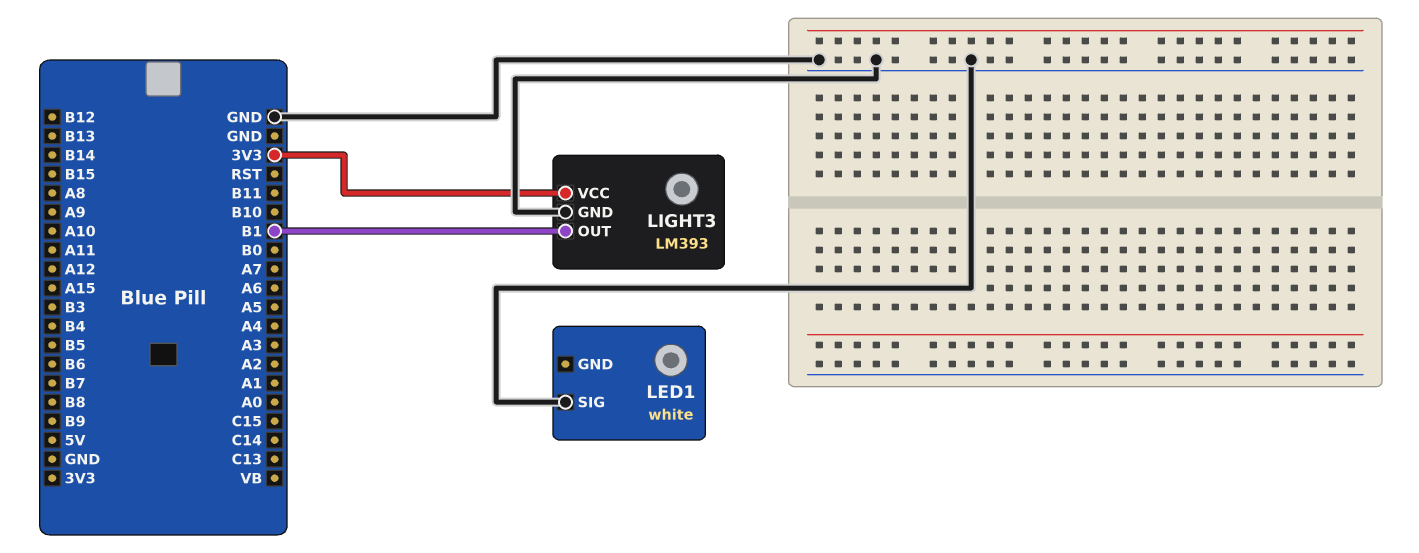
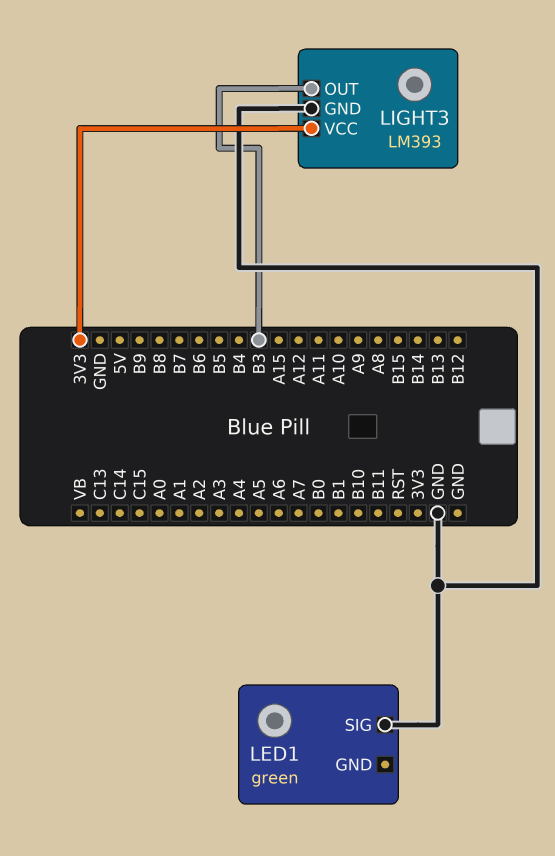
LED1: white -> green
LIGHT3 pin OUT: B1 -> B3

